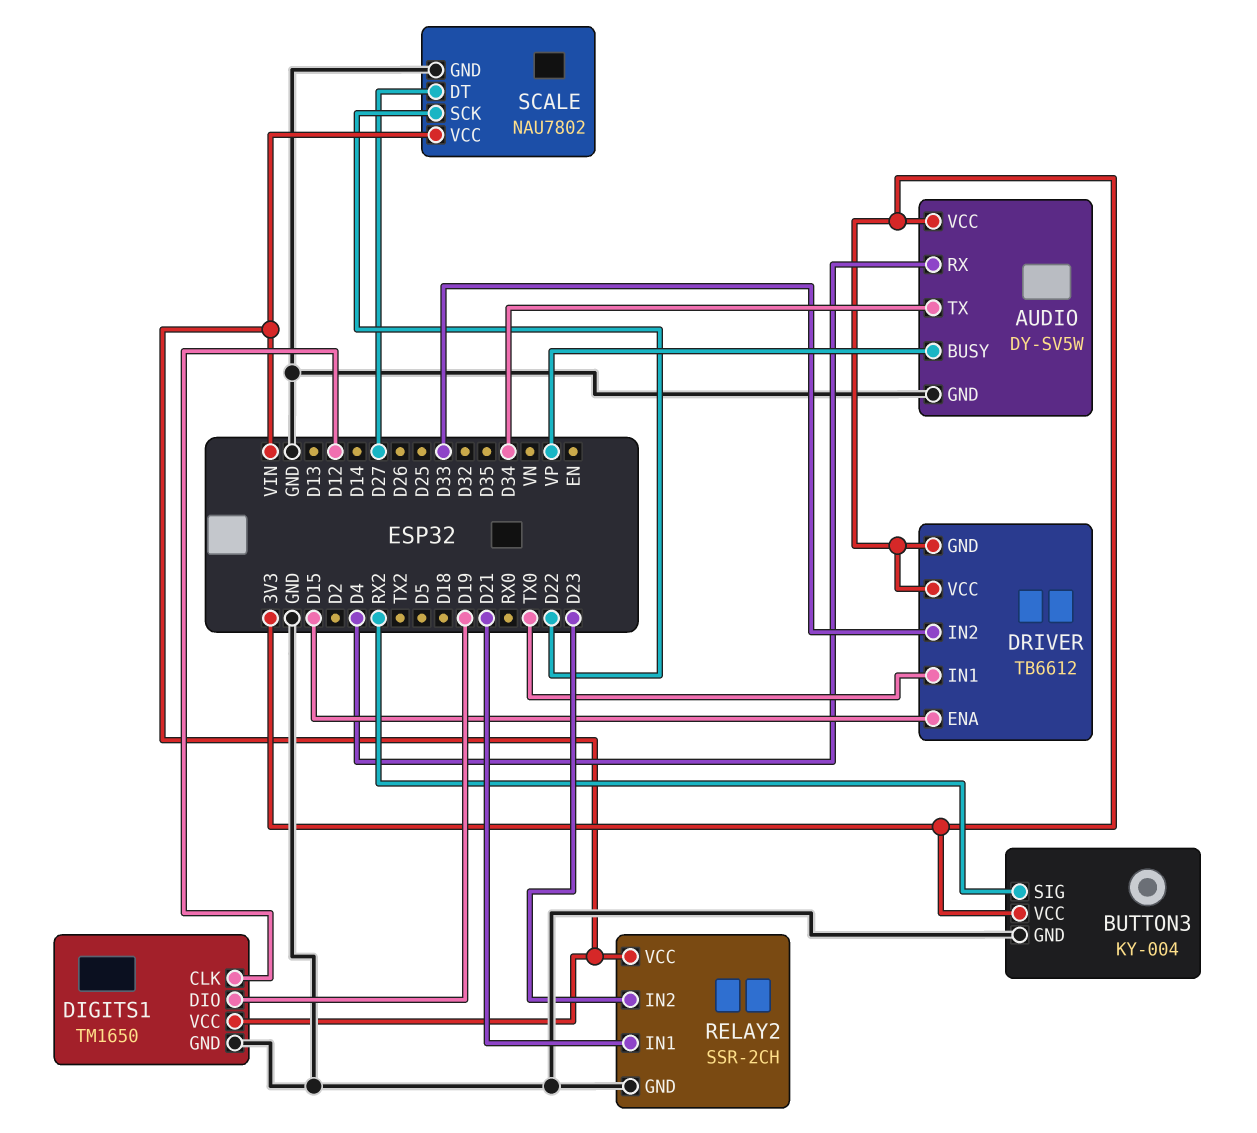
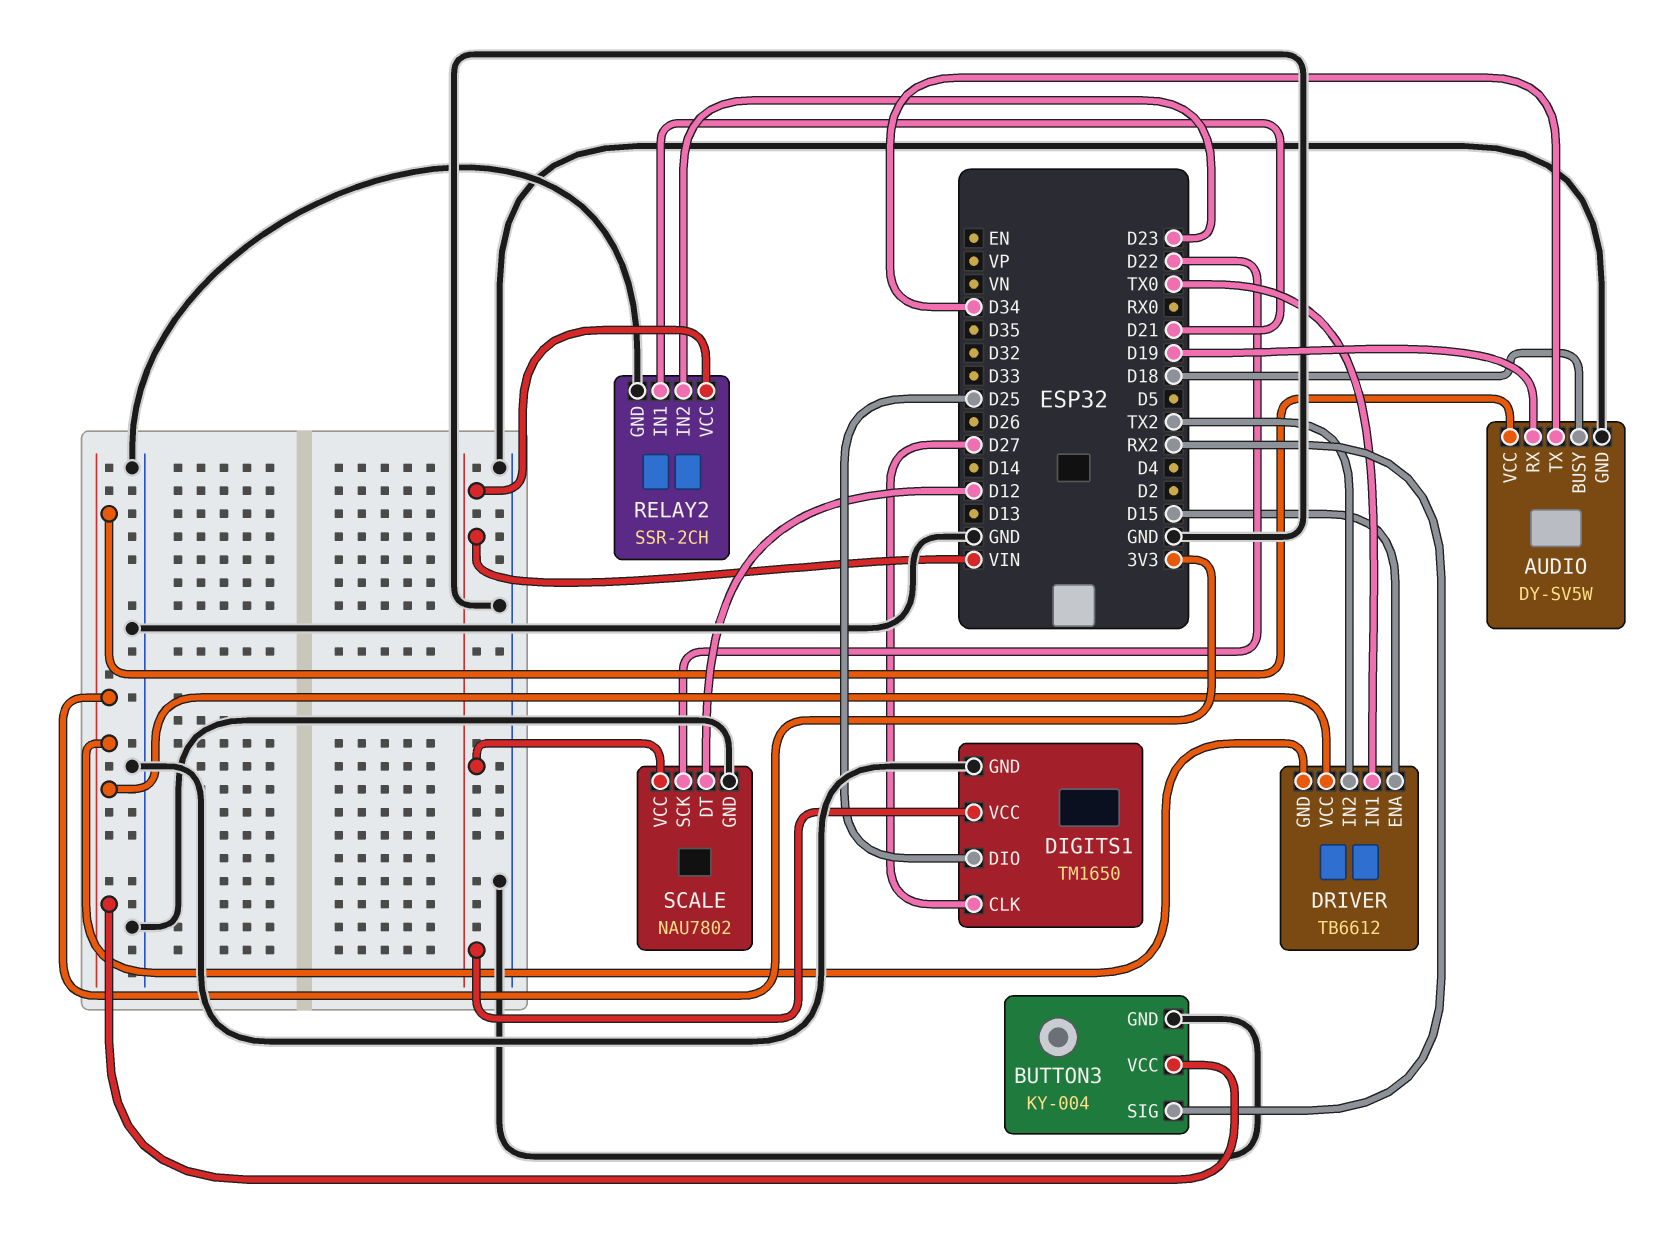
AUDIO pin BUSY: VP -> D18
AUDIO pin RX: D4 -> D19
DIGITS1 pin CLK: D12 -> D27
DIGITS1 pin DIO: D19 -> D25
DRIVER pin IN2: D33 -> TX2
SCALE pin DT: D27 -> D12

